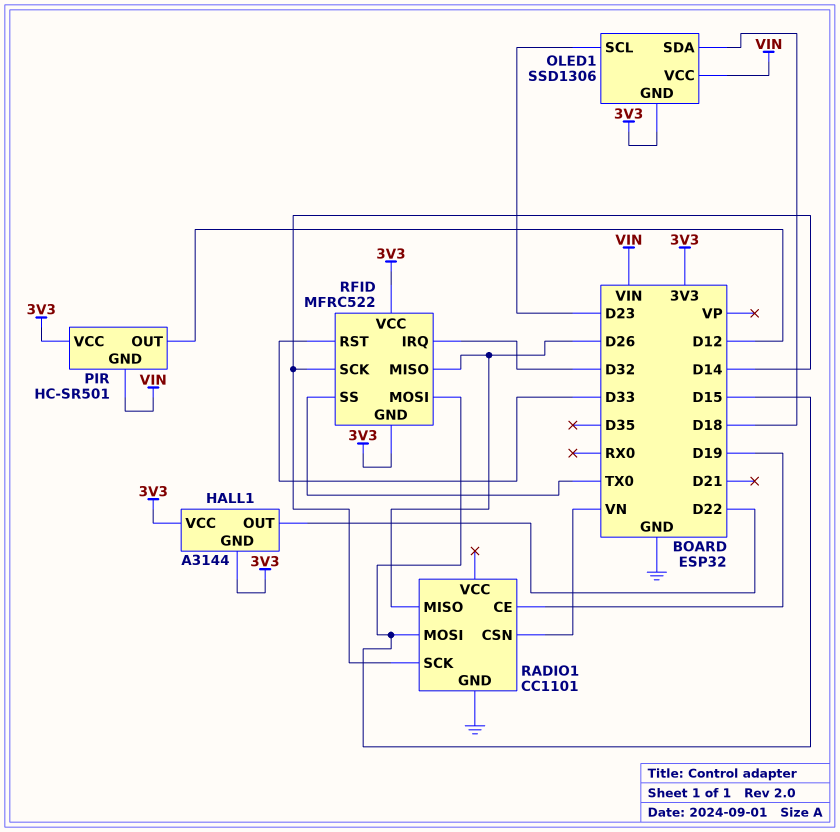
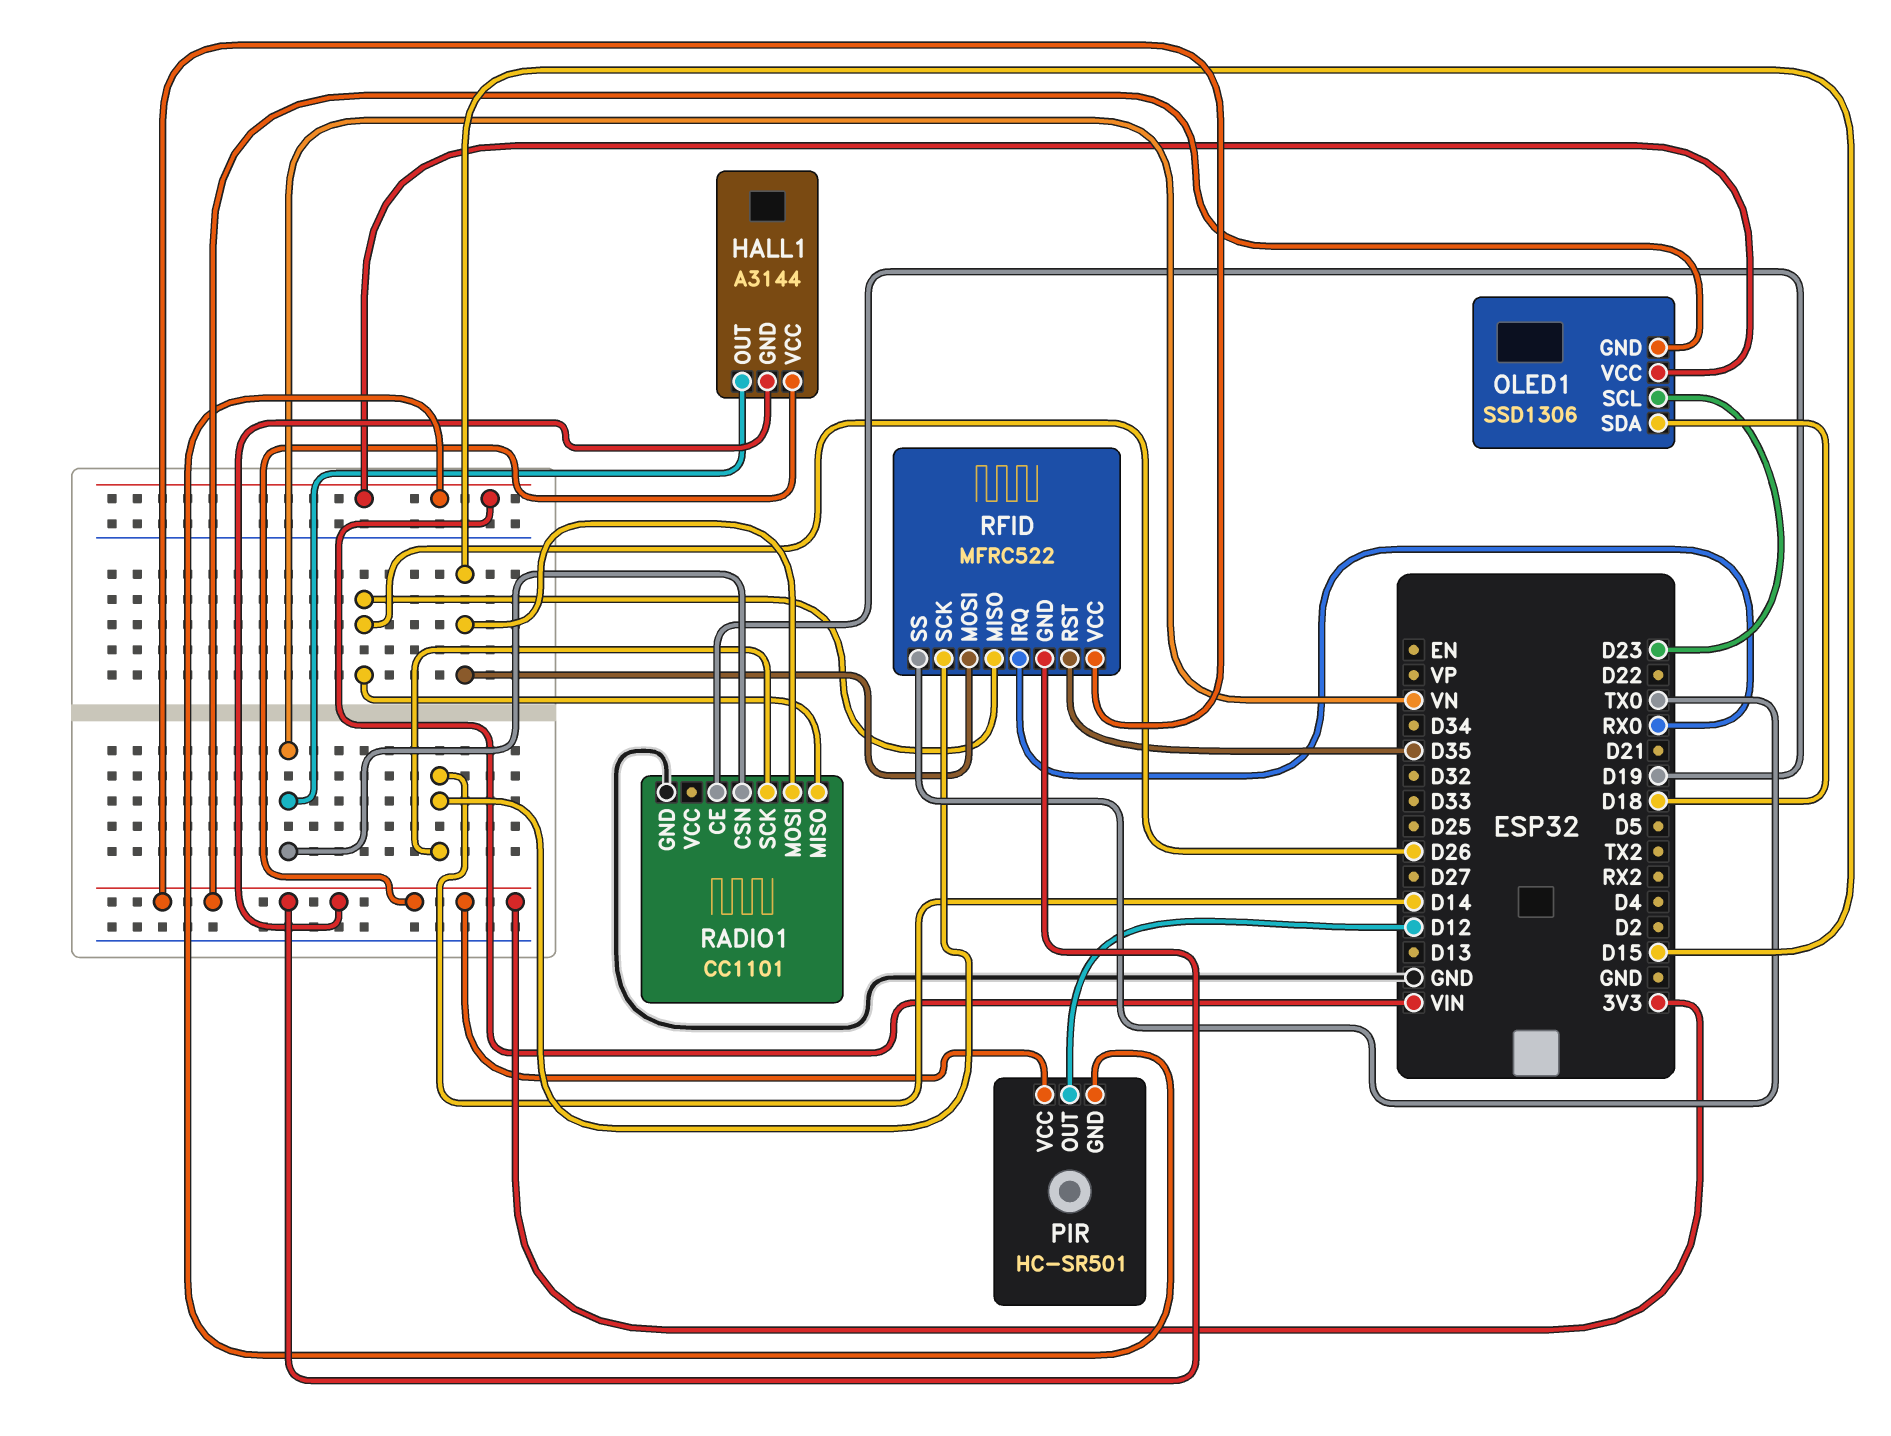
HALL1 pin OUT: D22 -> VN
RFID pin IRQ: D32 -> RX0
RFID pin RST: D33 -> D35

